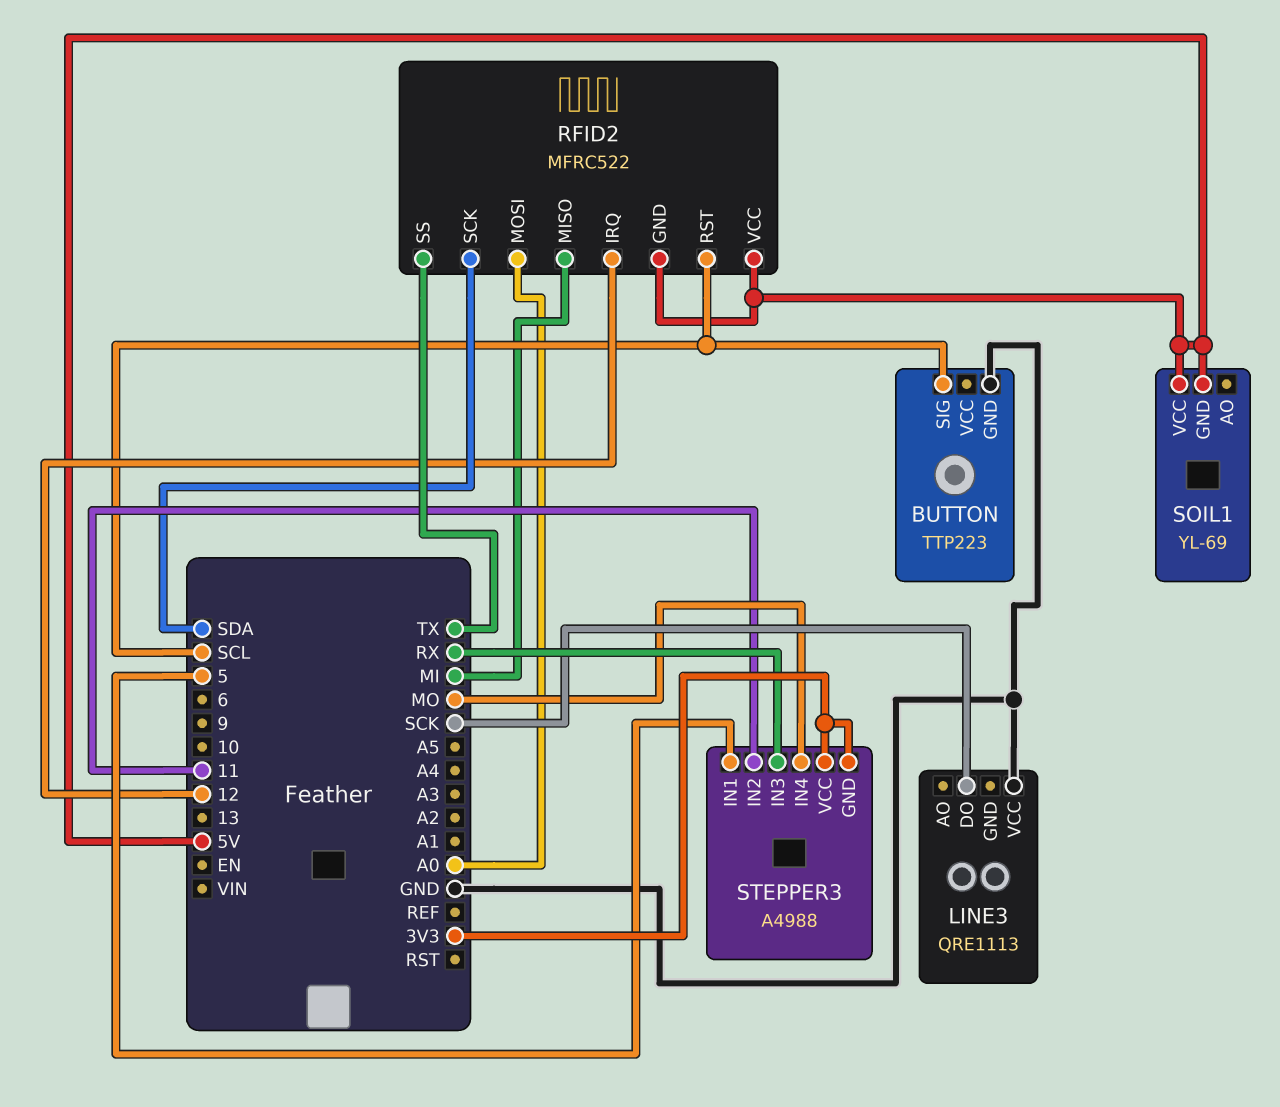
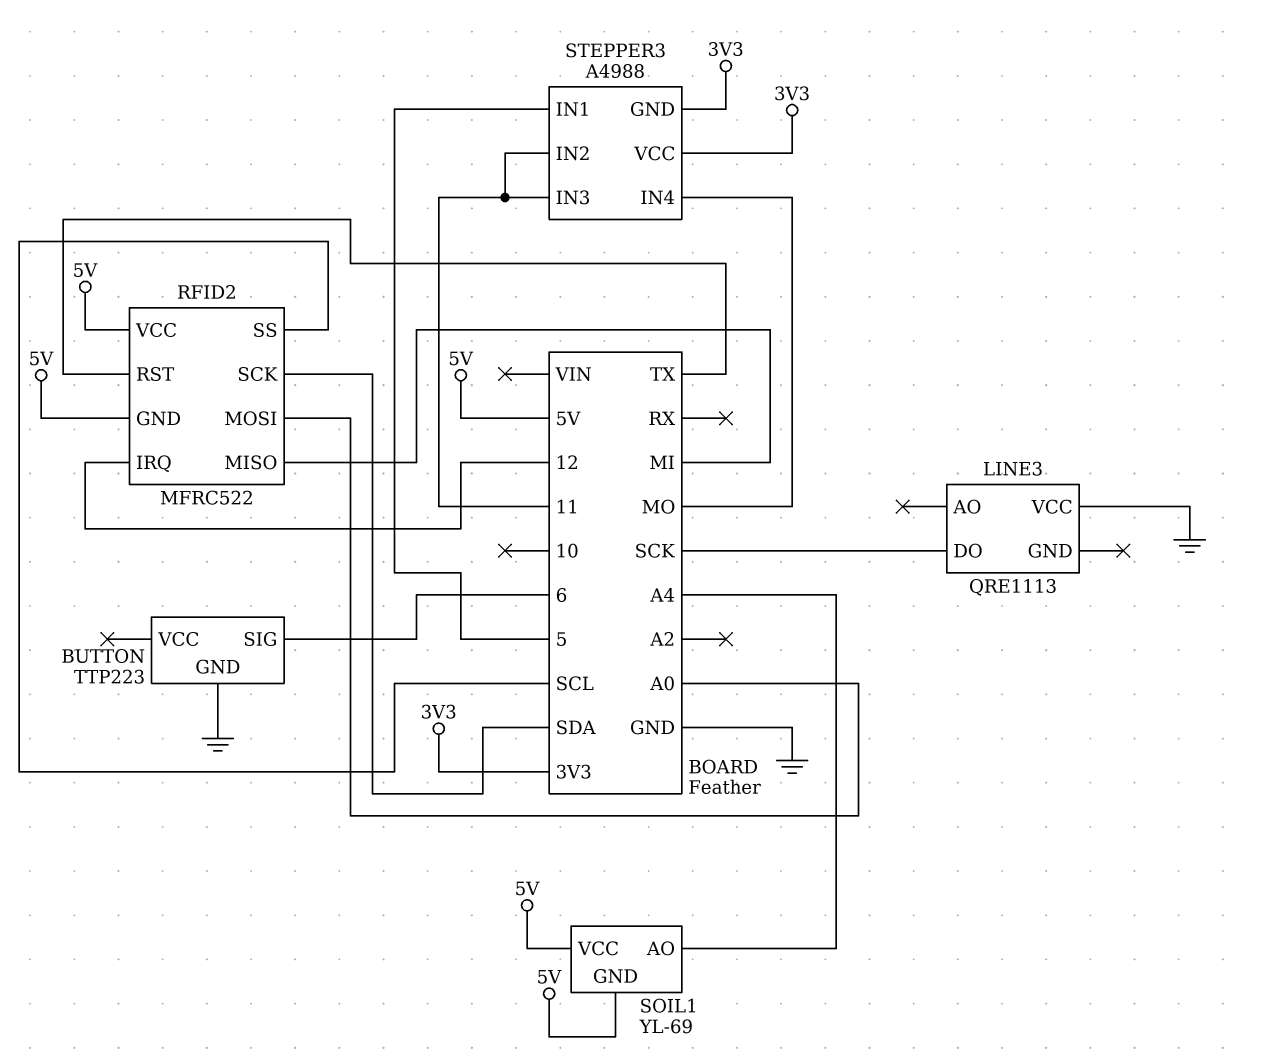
BUTTON pin SIG: SCL -> 6
RFID2 pin RST: SCL -> TX
RFID2 pin SS: TX -> SCL
SOIL1 pin AO: none -> A4
STEPPER3 pin IN3: RX -> 11

